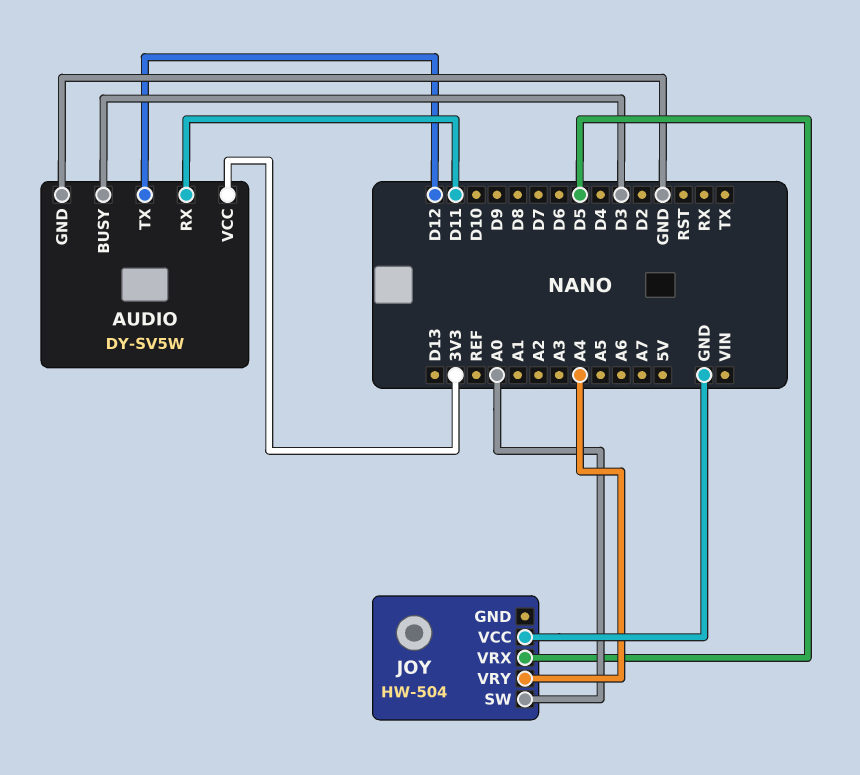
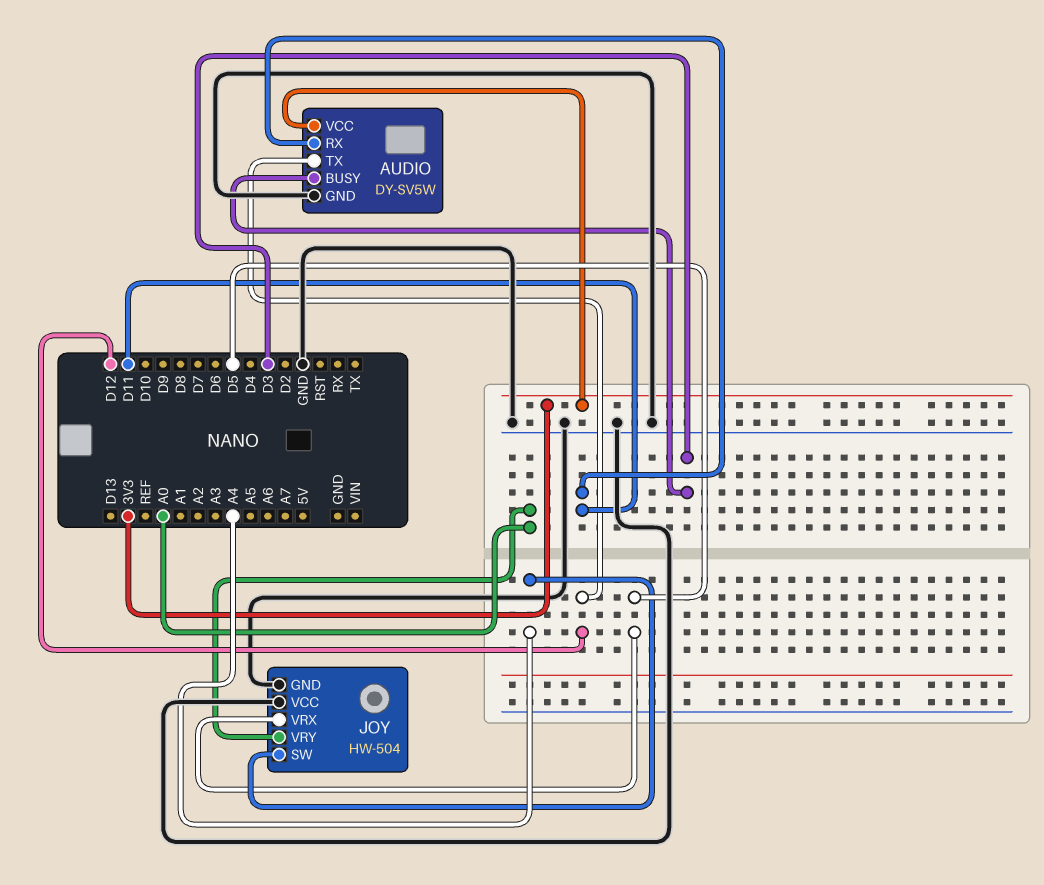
JOY pin GND: none -> GND
JOY pin SW: A0 -> A4
JOY pin VRY: A4 -> A0

